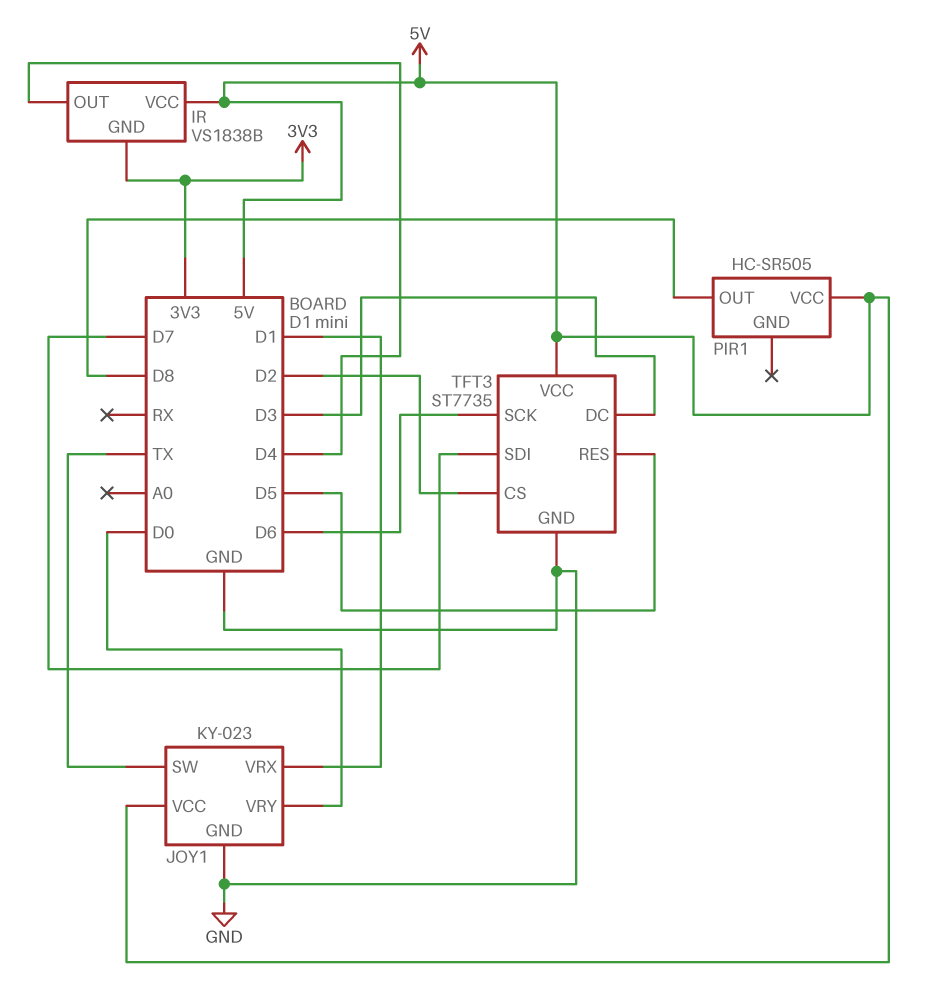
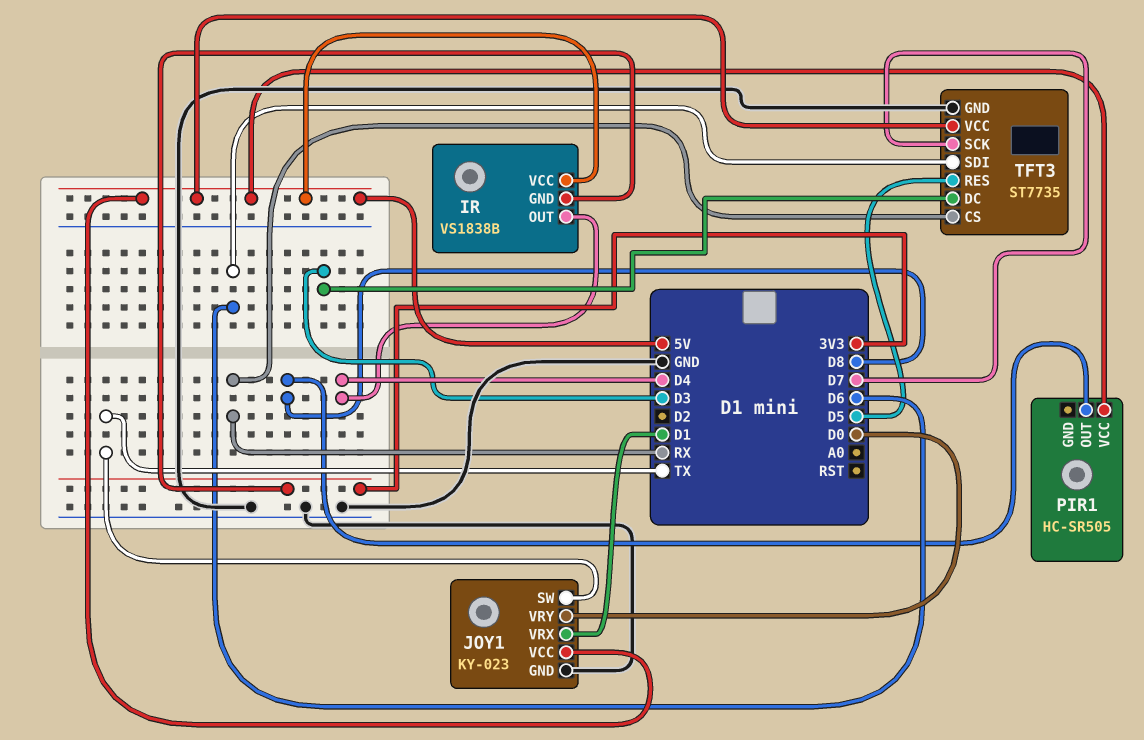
TFT3 pin CS: D2 -> RX
TFT3 pin SCK: D6 -> D7
TFT3 pin SDI: D7 -> D6

